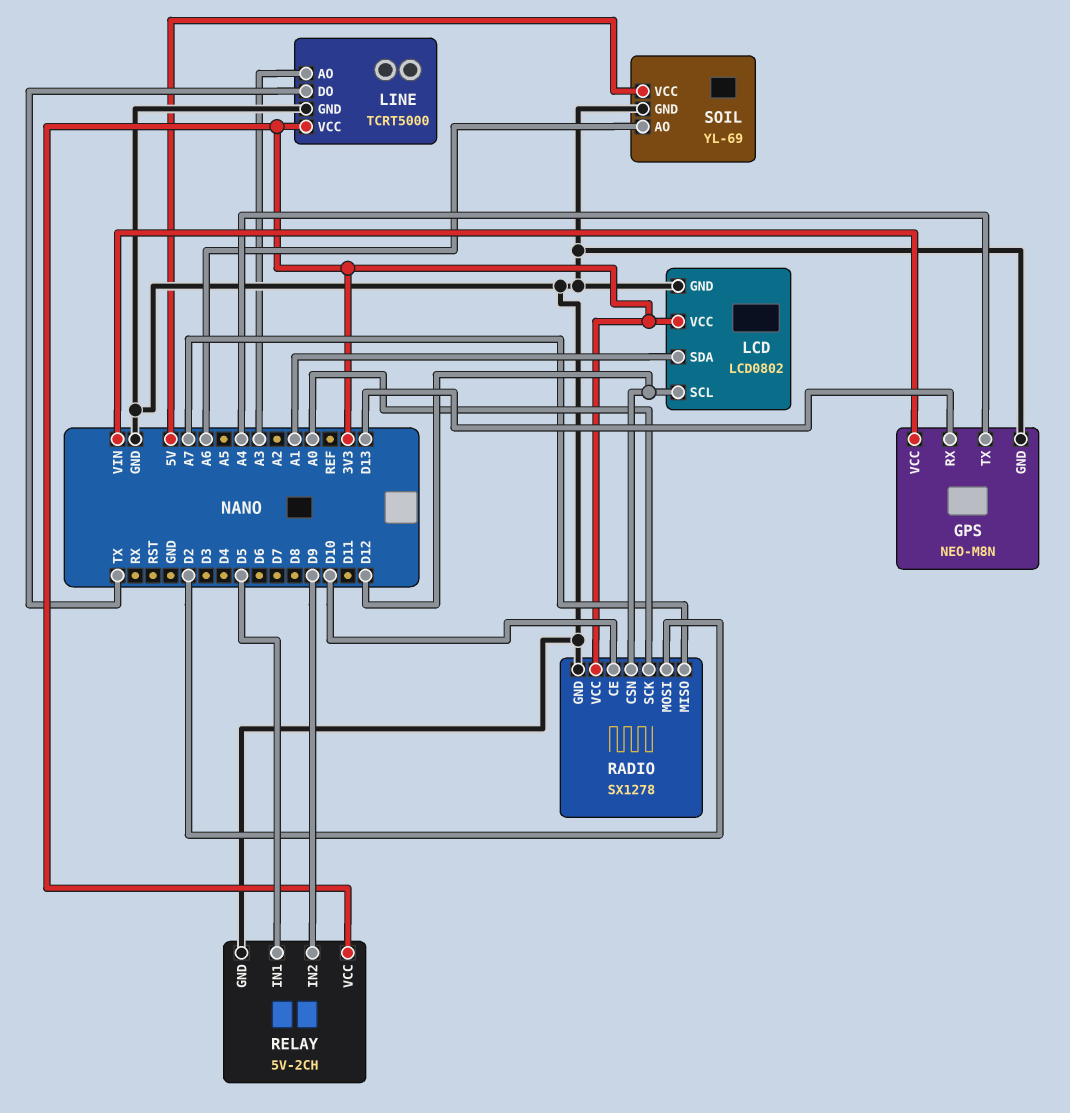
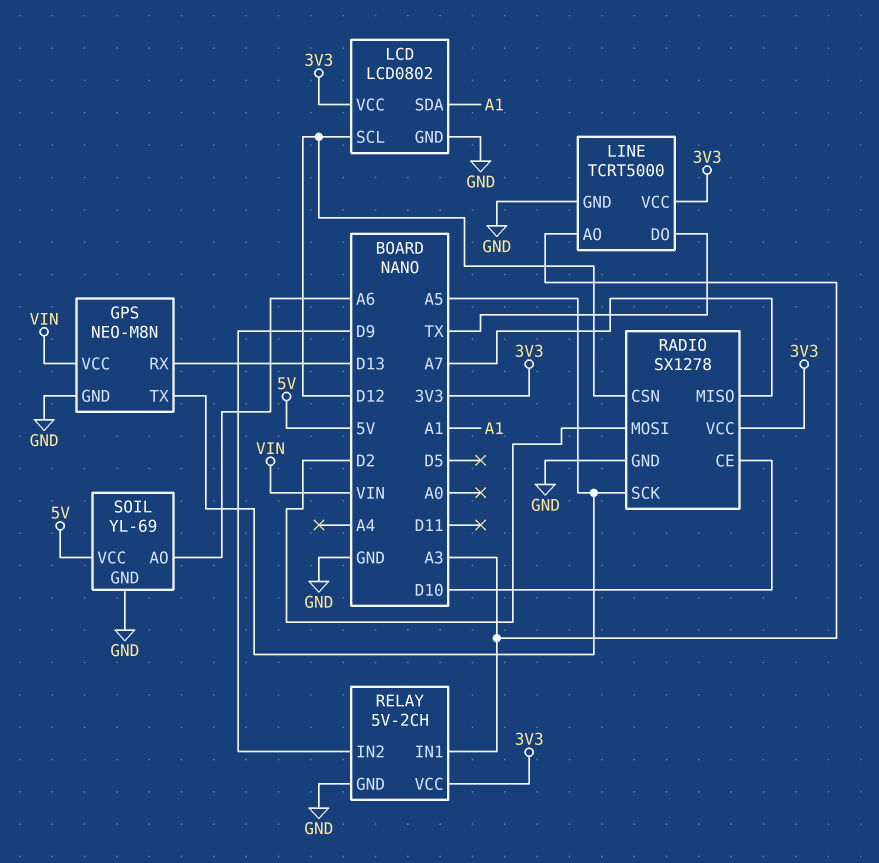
GPS pin TX: A4 -> A5
RADIO pin SCK: A0 -> A5
RELAY pin IN1: D5 -> A3

